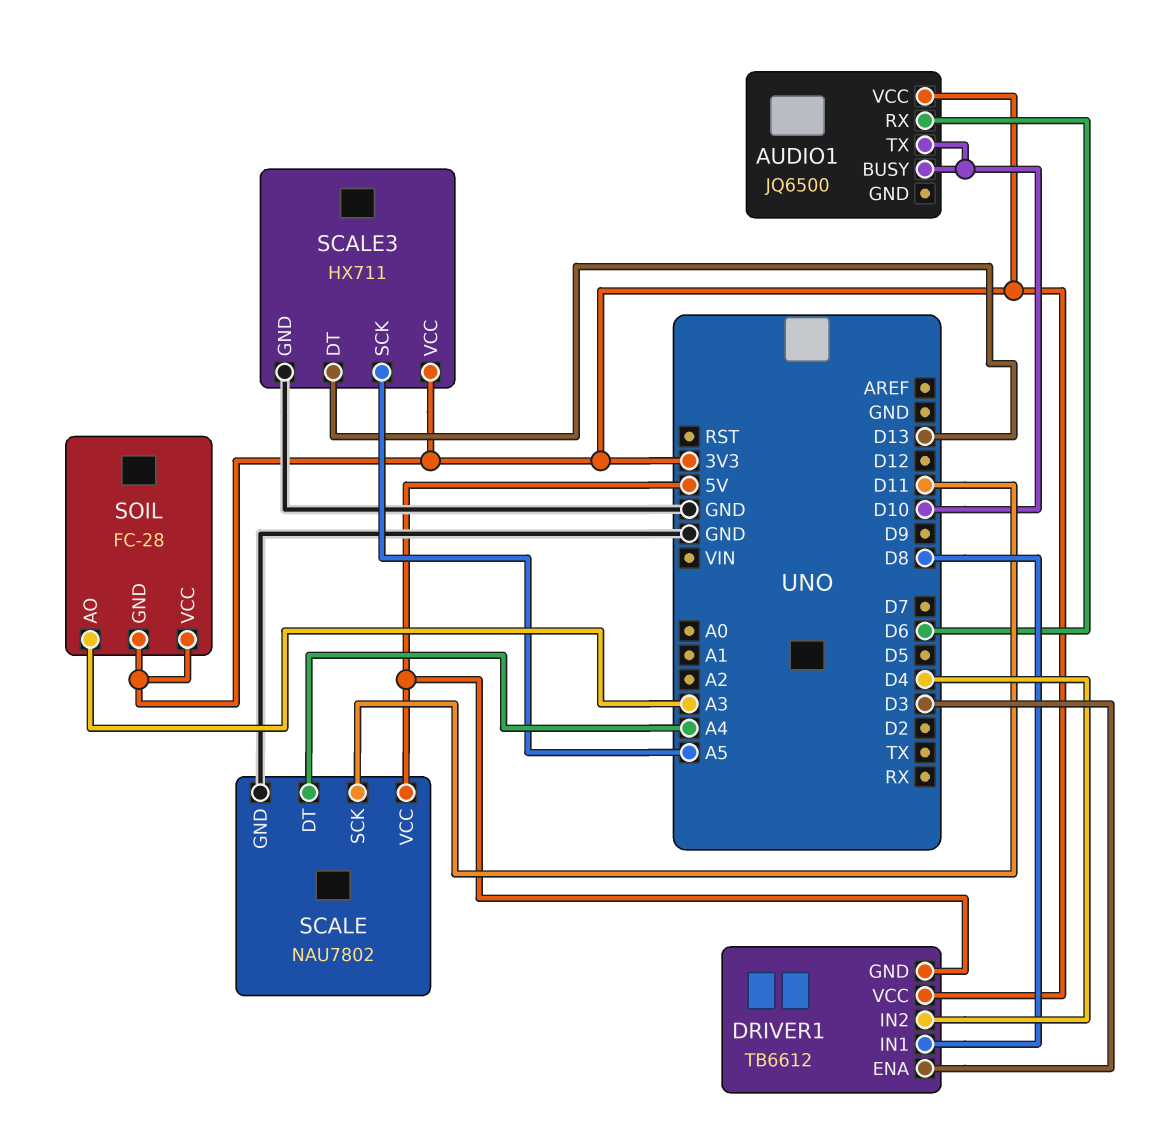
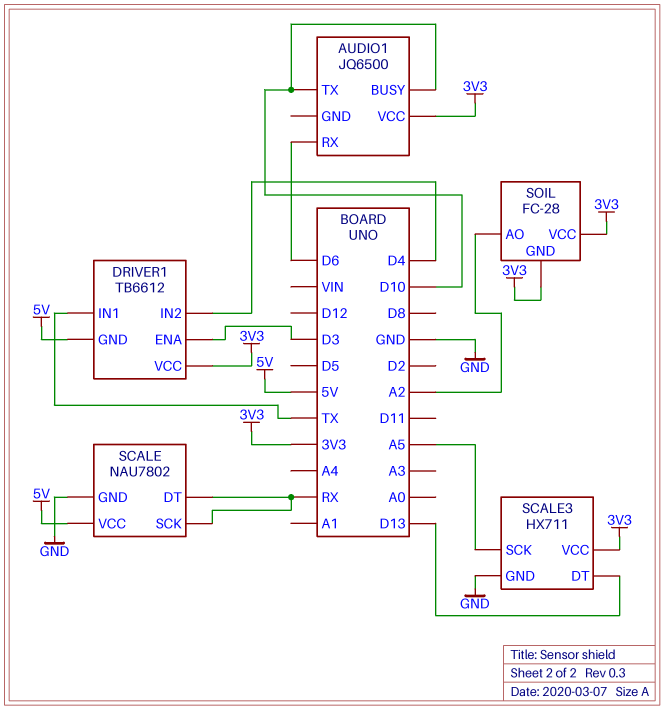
DRIVER1 pin IN1: D8 -> TX
SCALE pin DT: A4 -> RX
SCALE pin SCK: D11 -> RX
SOIL pin AO: A3 -> A2

